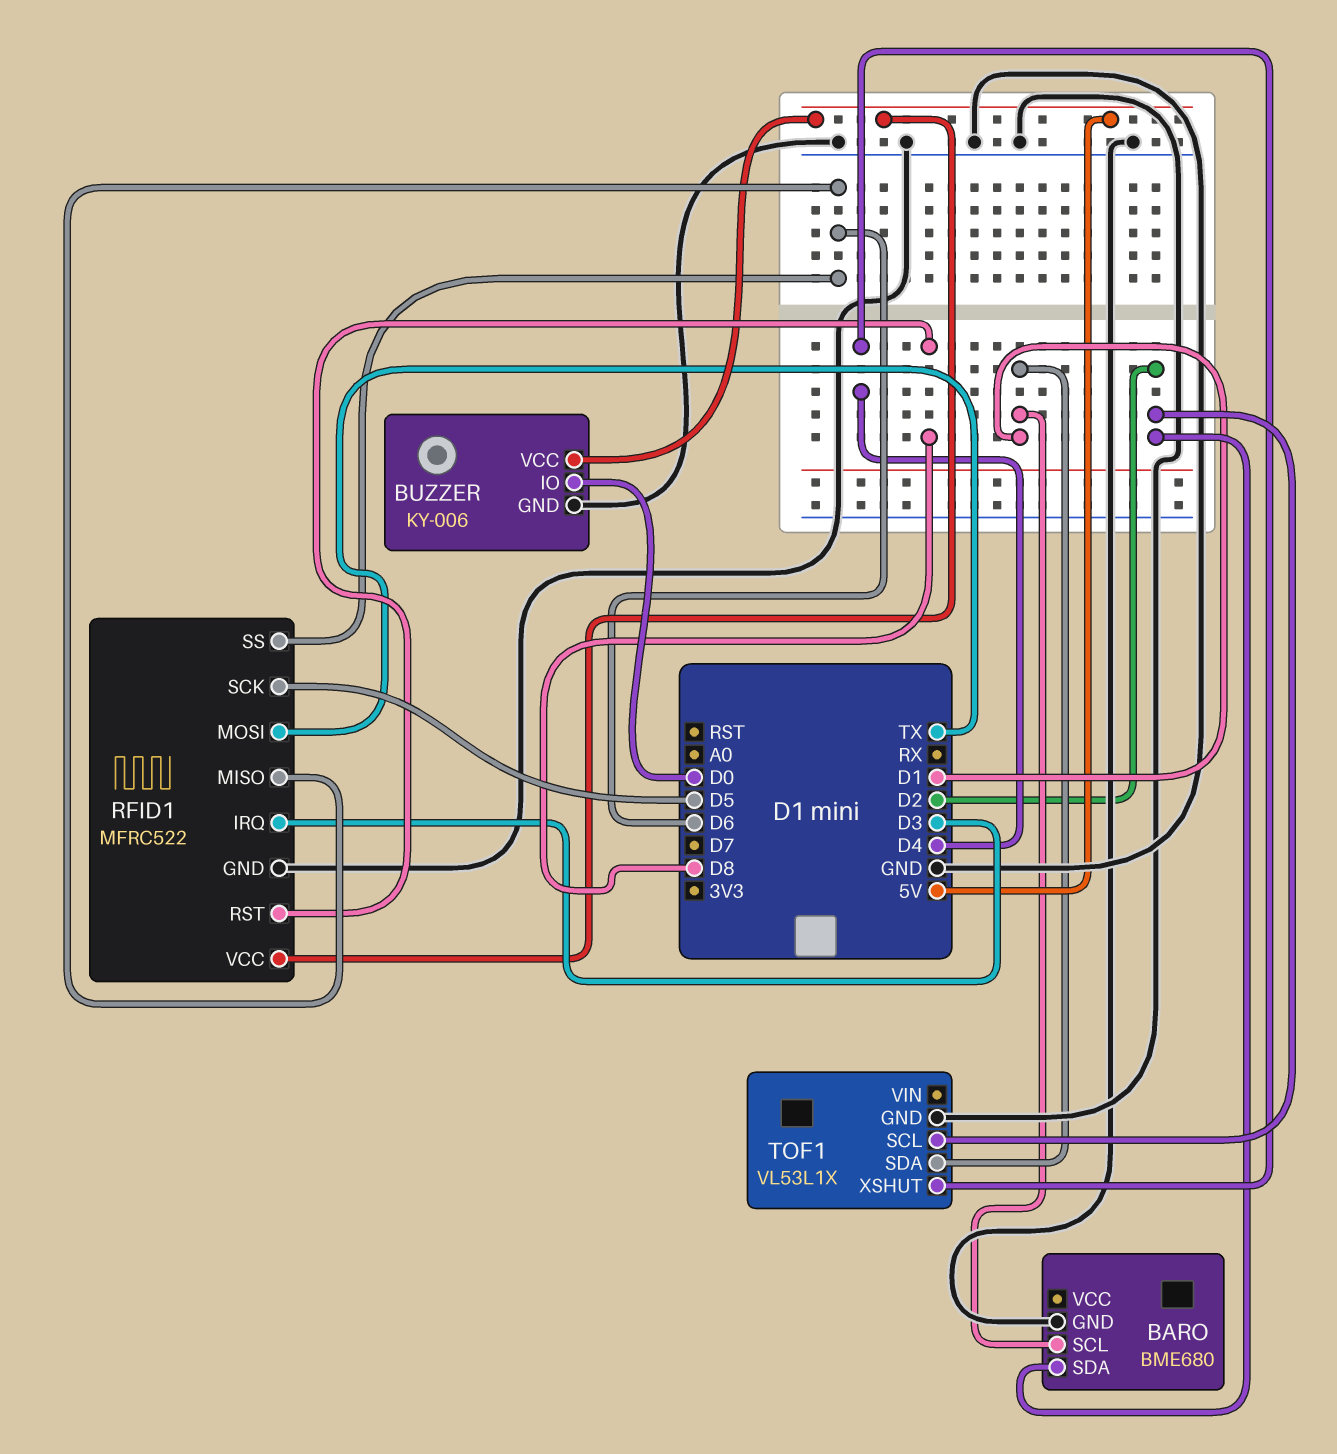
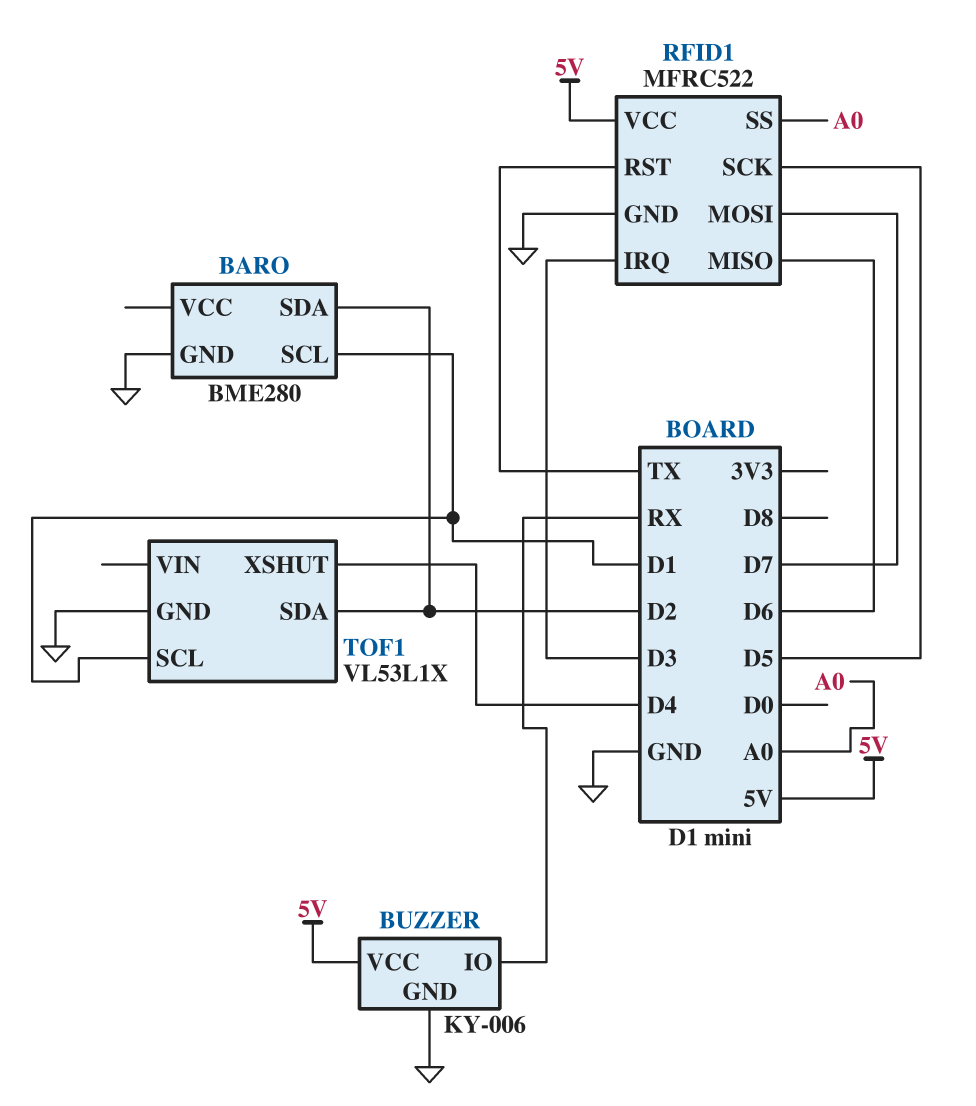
BARO: BME680 -> BME280
BUZZER pin IO: D0 -> RX
RFID1 pin MOSI: TX -> D7
RFID1 pin RST: D8 -> TX
RFID1 pin SS: D6 -> A0
TOF1 pin SCL: D2 -> D1
TOF1 pin SDA: D1 -> D2

